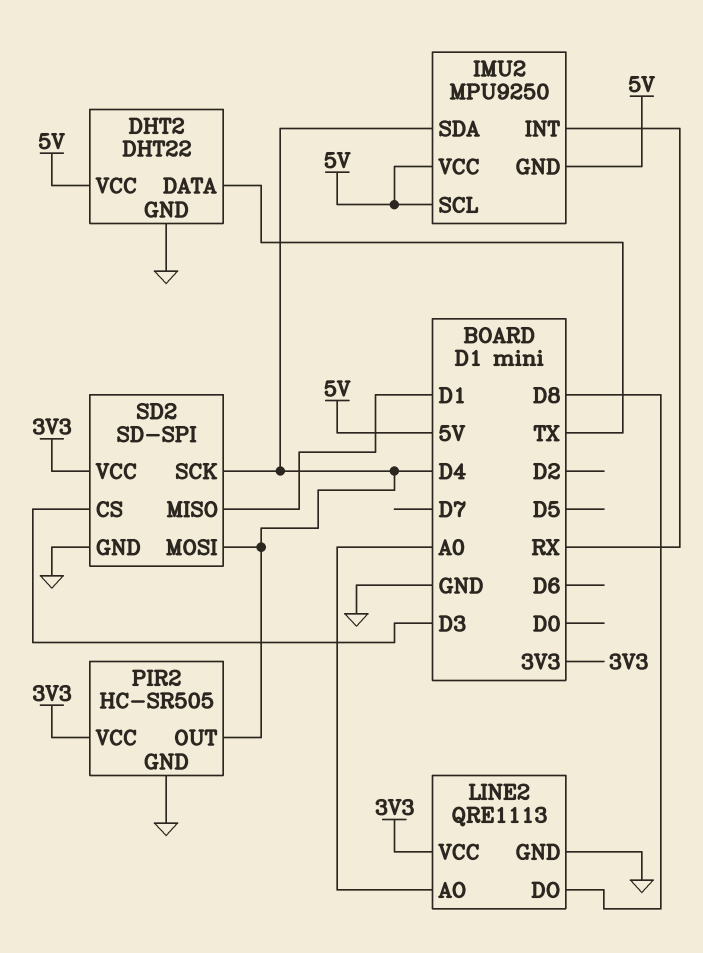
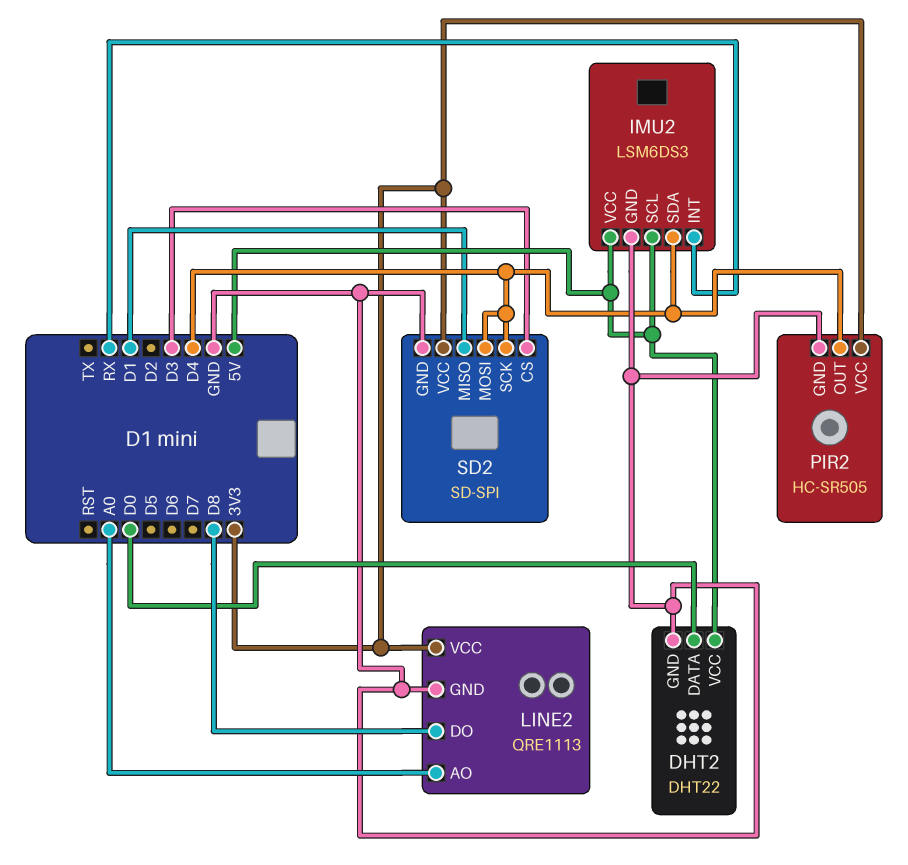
DHT2 pin DATA: TX -> D0
IMU2: MPU9250 -> LSM6DS3
IMU2 pin GND: 5V -> GND

